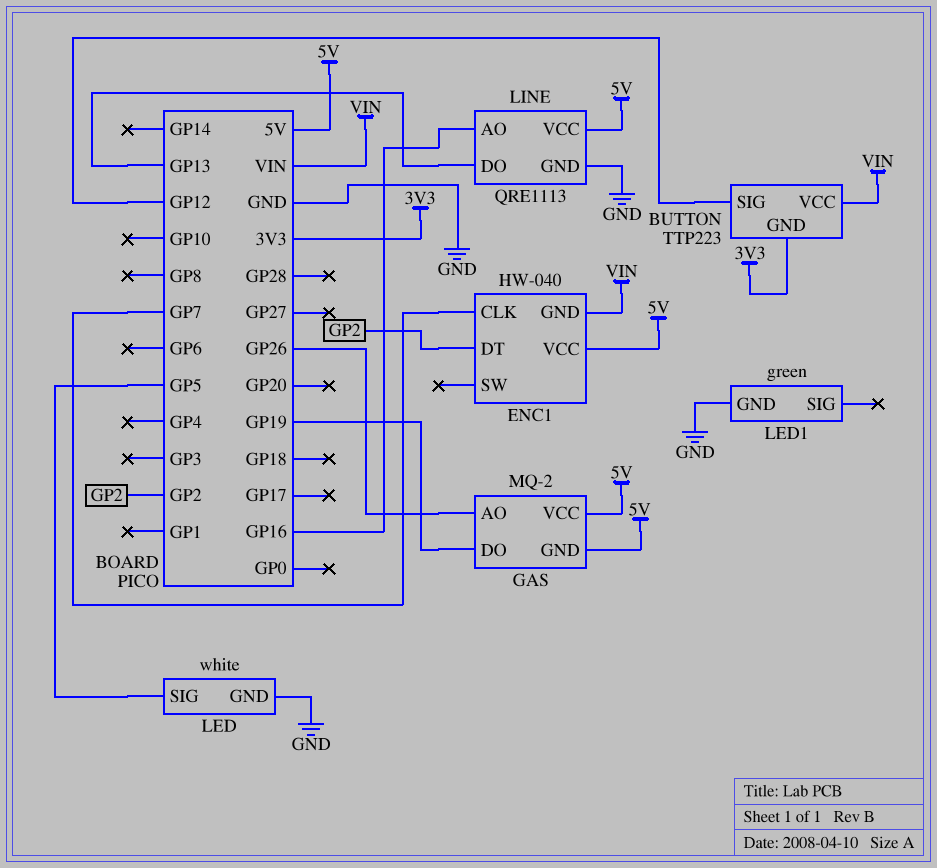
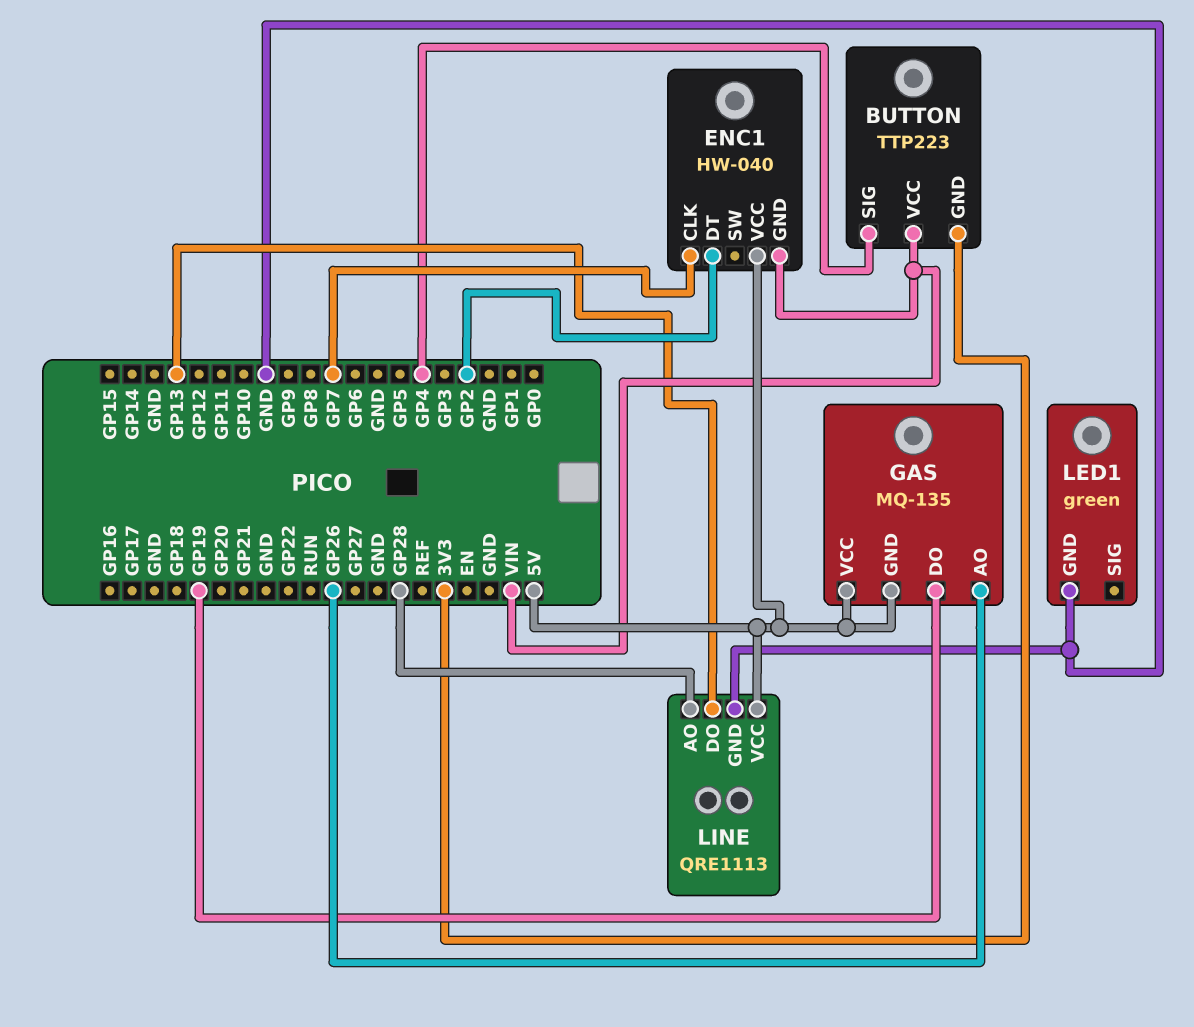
BUTTON pin SIG: GP12 -> GP4
GAS: MQ-2 -> MQ-135
LED: white -> none
LED pin GND: GND -> none
LED pin SIG: GP5 -> none
LINE pin AO: GP16 -> GP28

